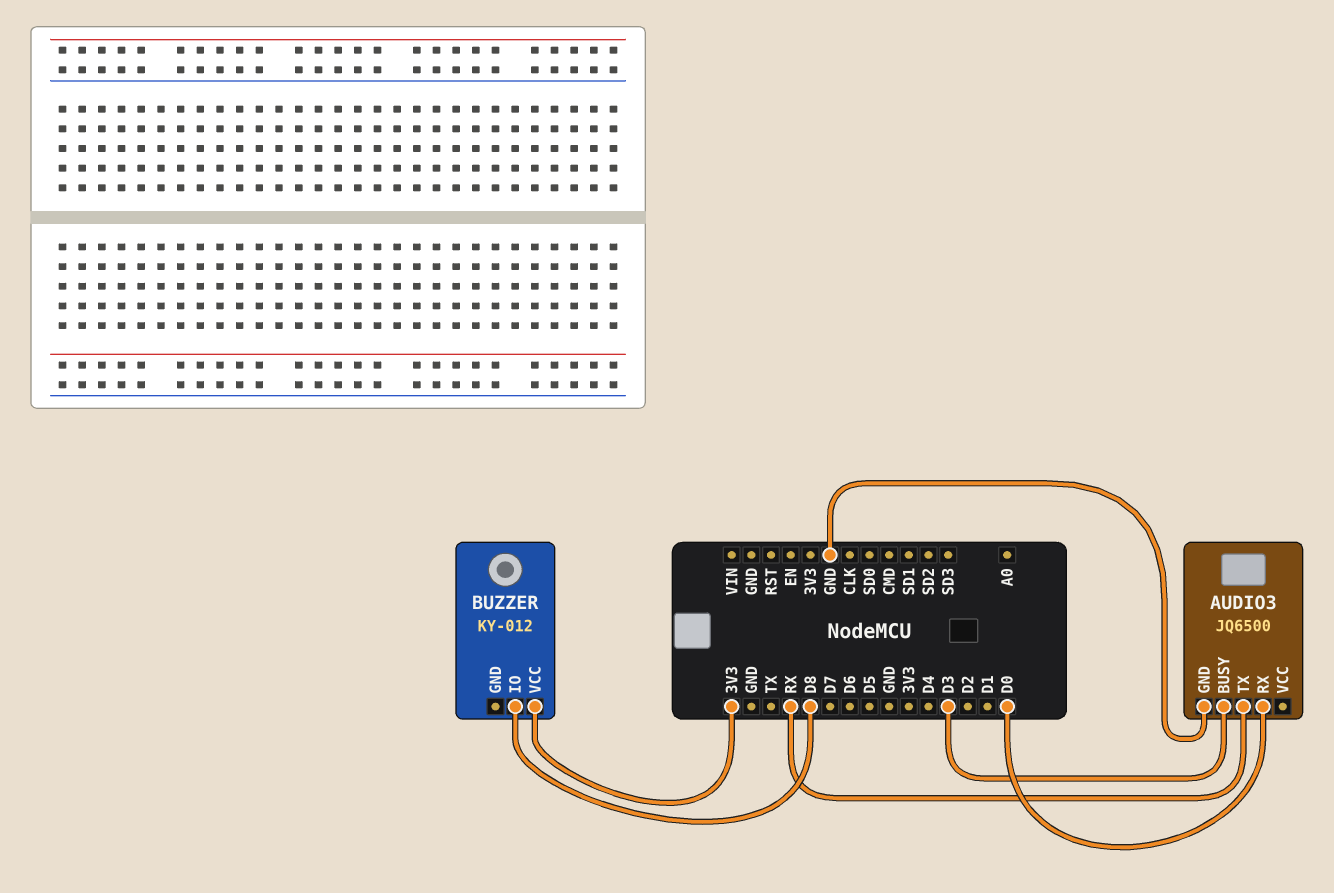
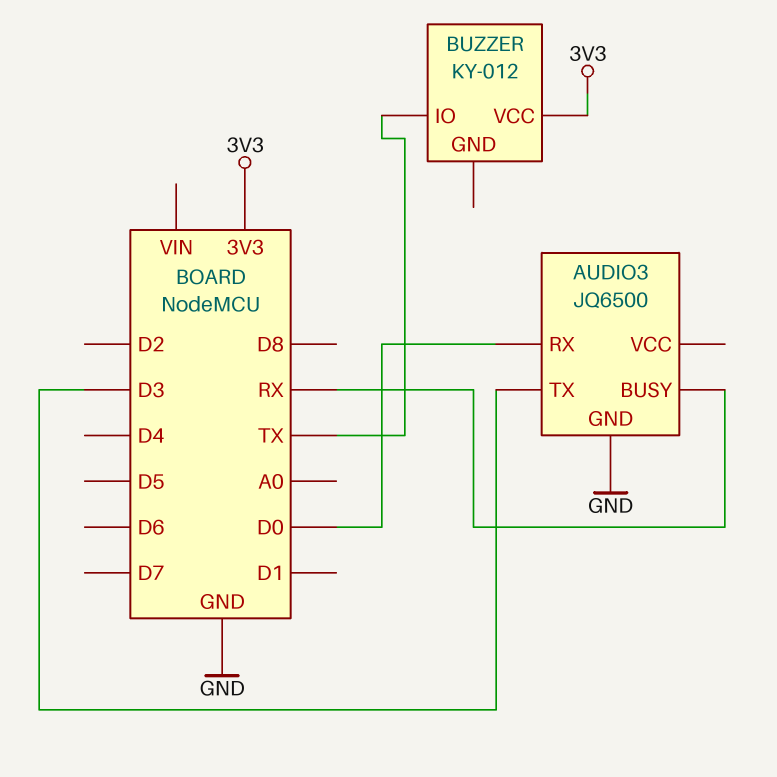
AUDIO3 pin BUSY: D3 -> RX
AUDIO3 pin TX: RX -> D3
BUZZER pin IO: D8 -> TX

